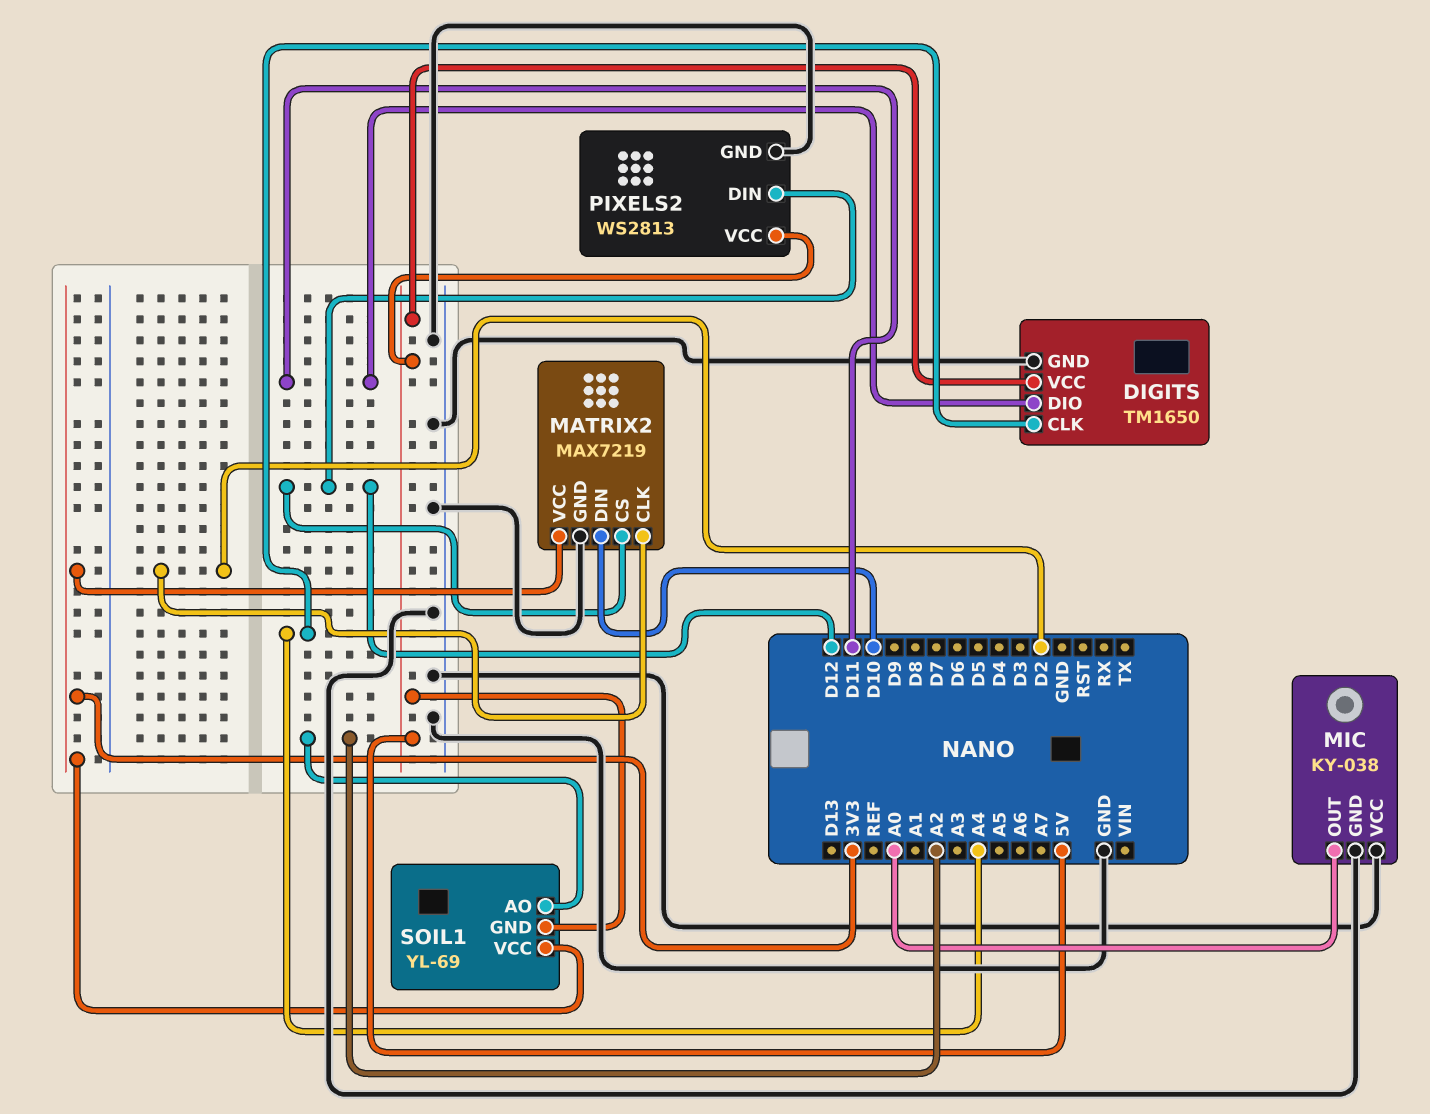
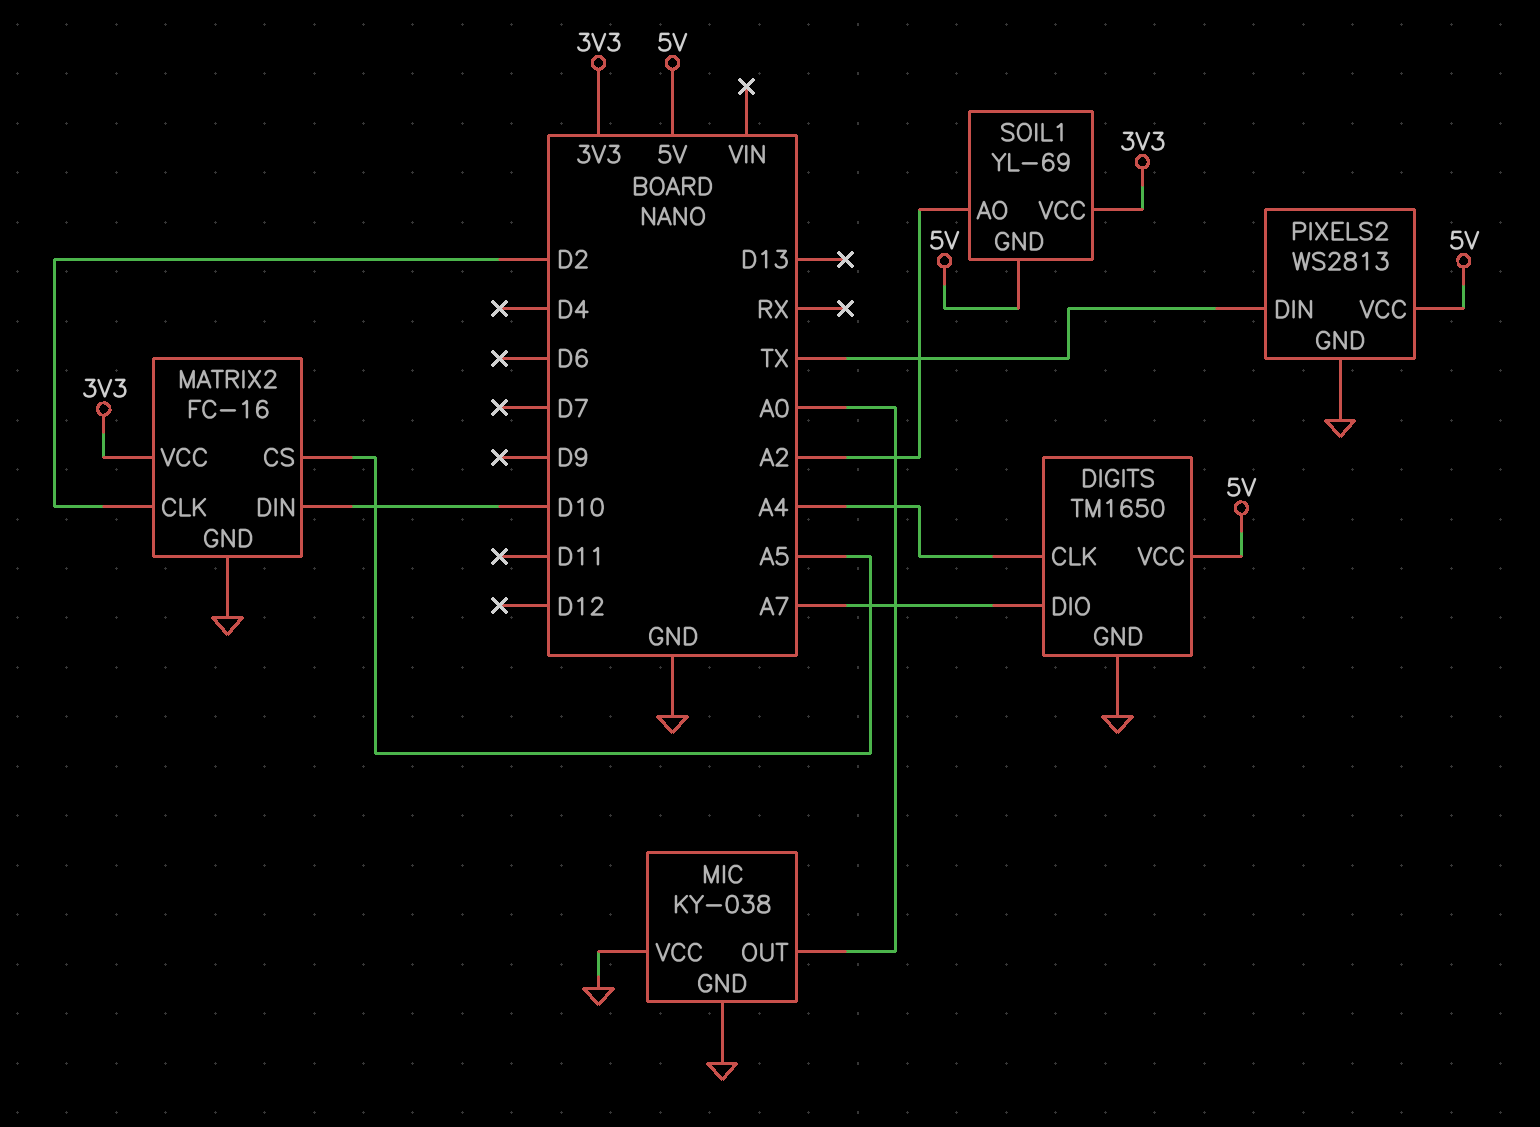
DIGITS pin DIO: D11 -> A7
MATRIX2: MAX7219 -> FC-16
MATRIX2 pin CS: D12 -> A5
PIXELS2 pin DIN: D12 -> TX

